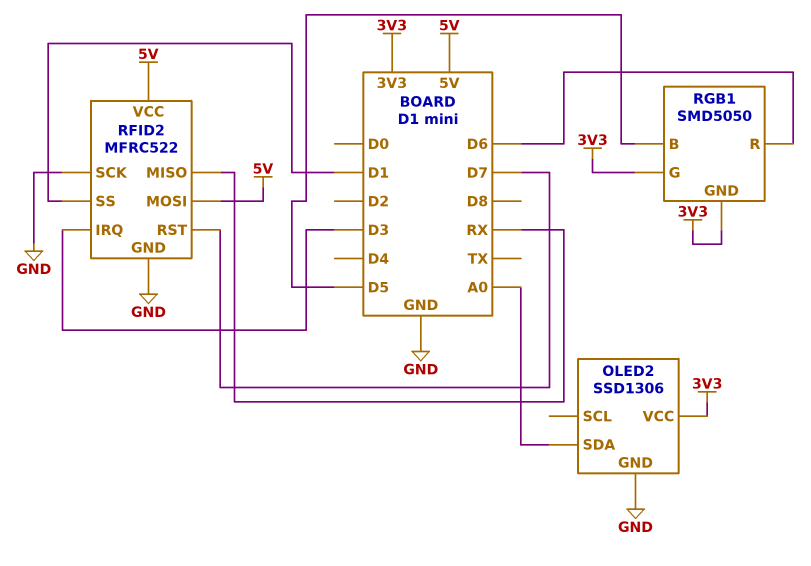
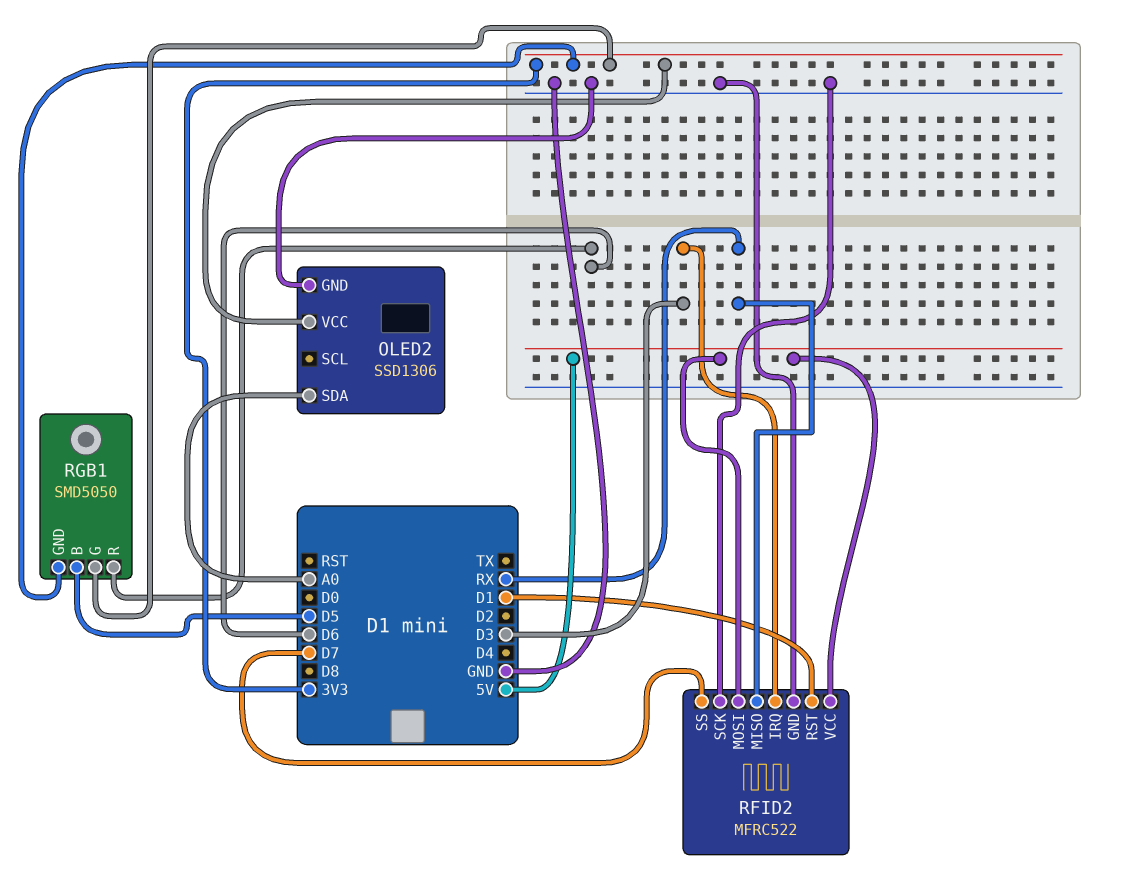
RFID2 pin RST: D7 -> D1
RFID2 pin SS: D1 -> D7

